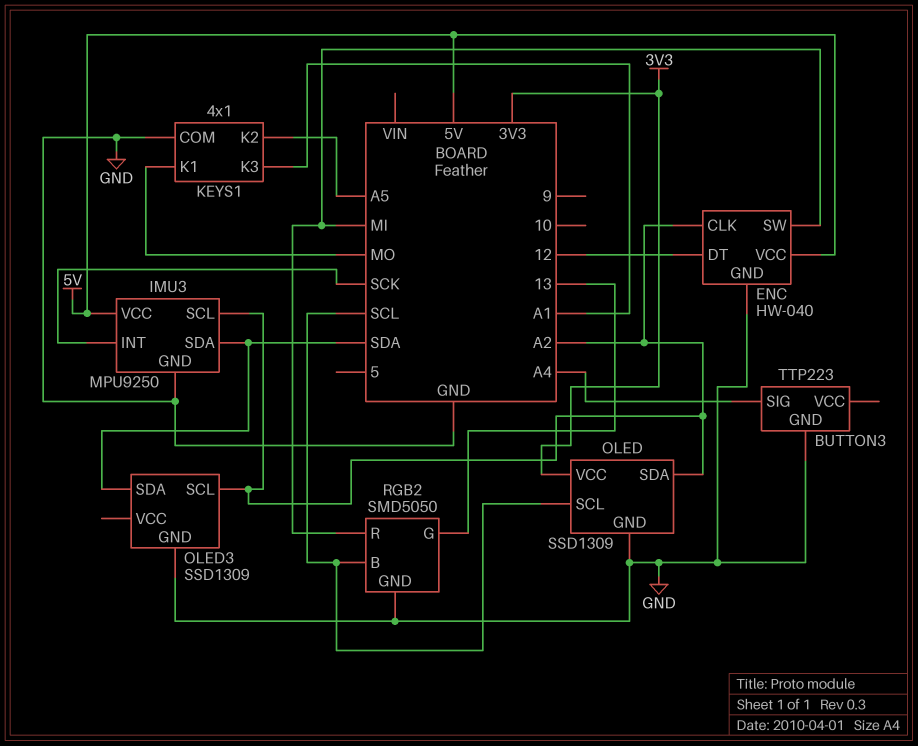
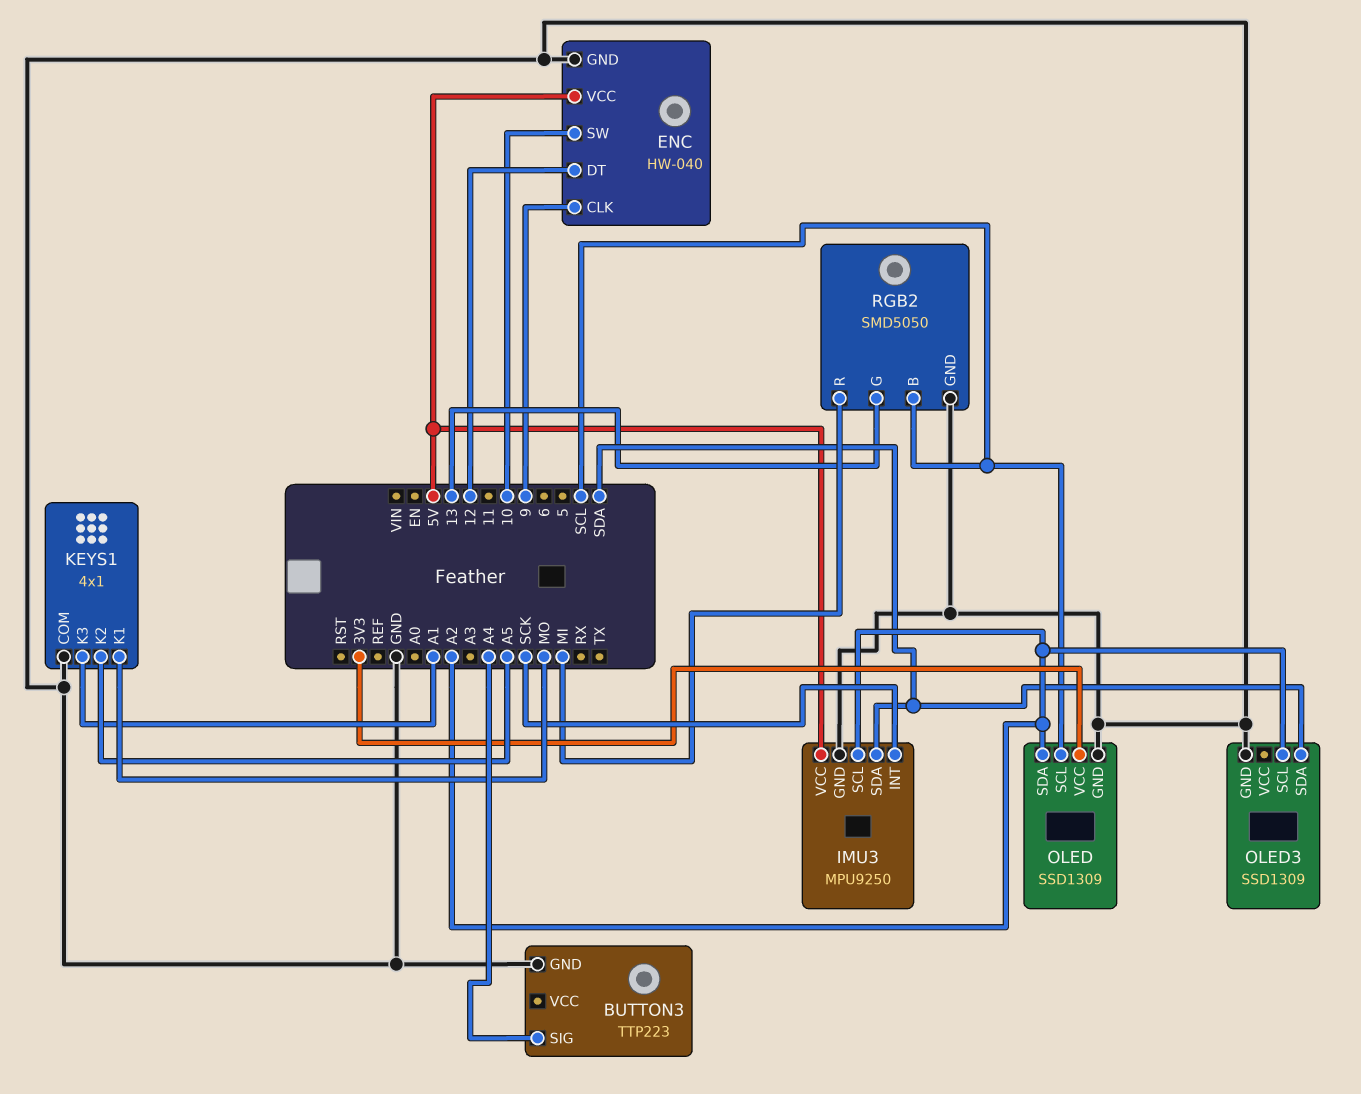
ENC pin CLK: A2 -> 9
ENC pin SW: MI -> 10

